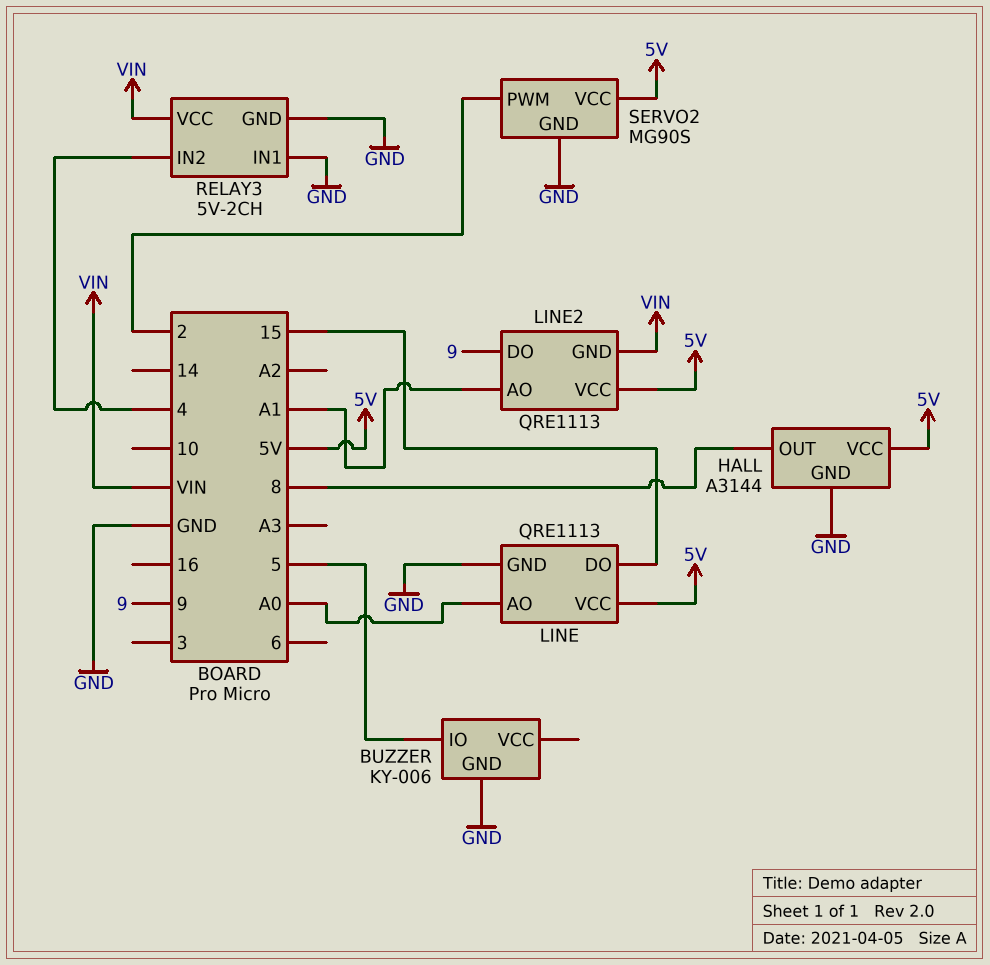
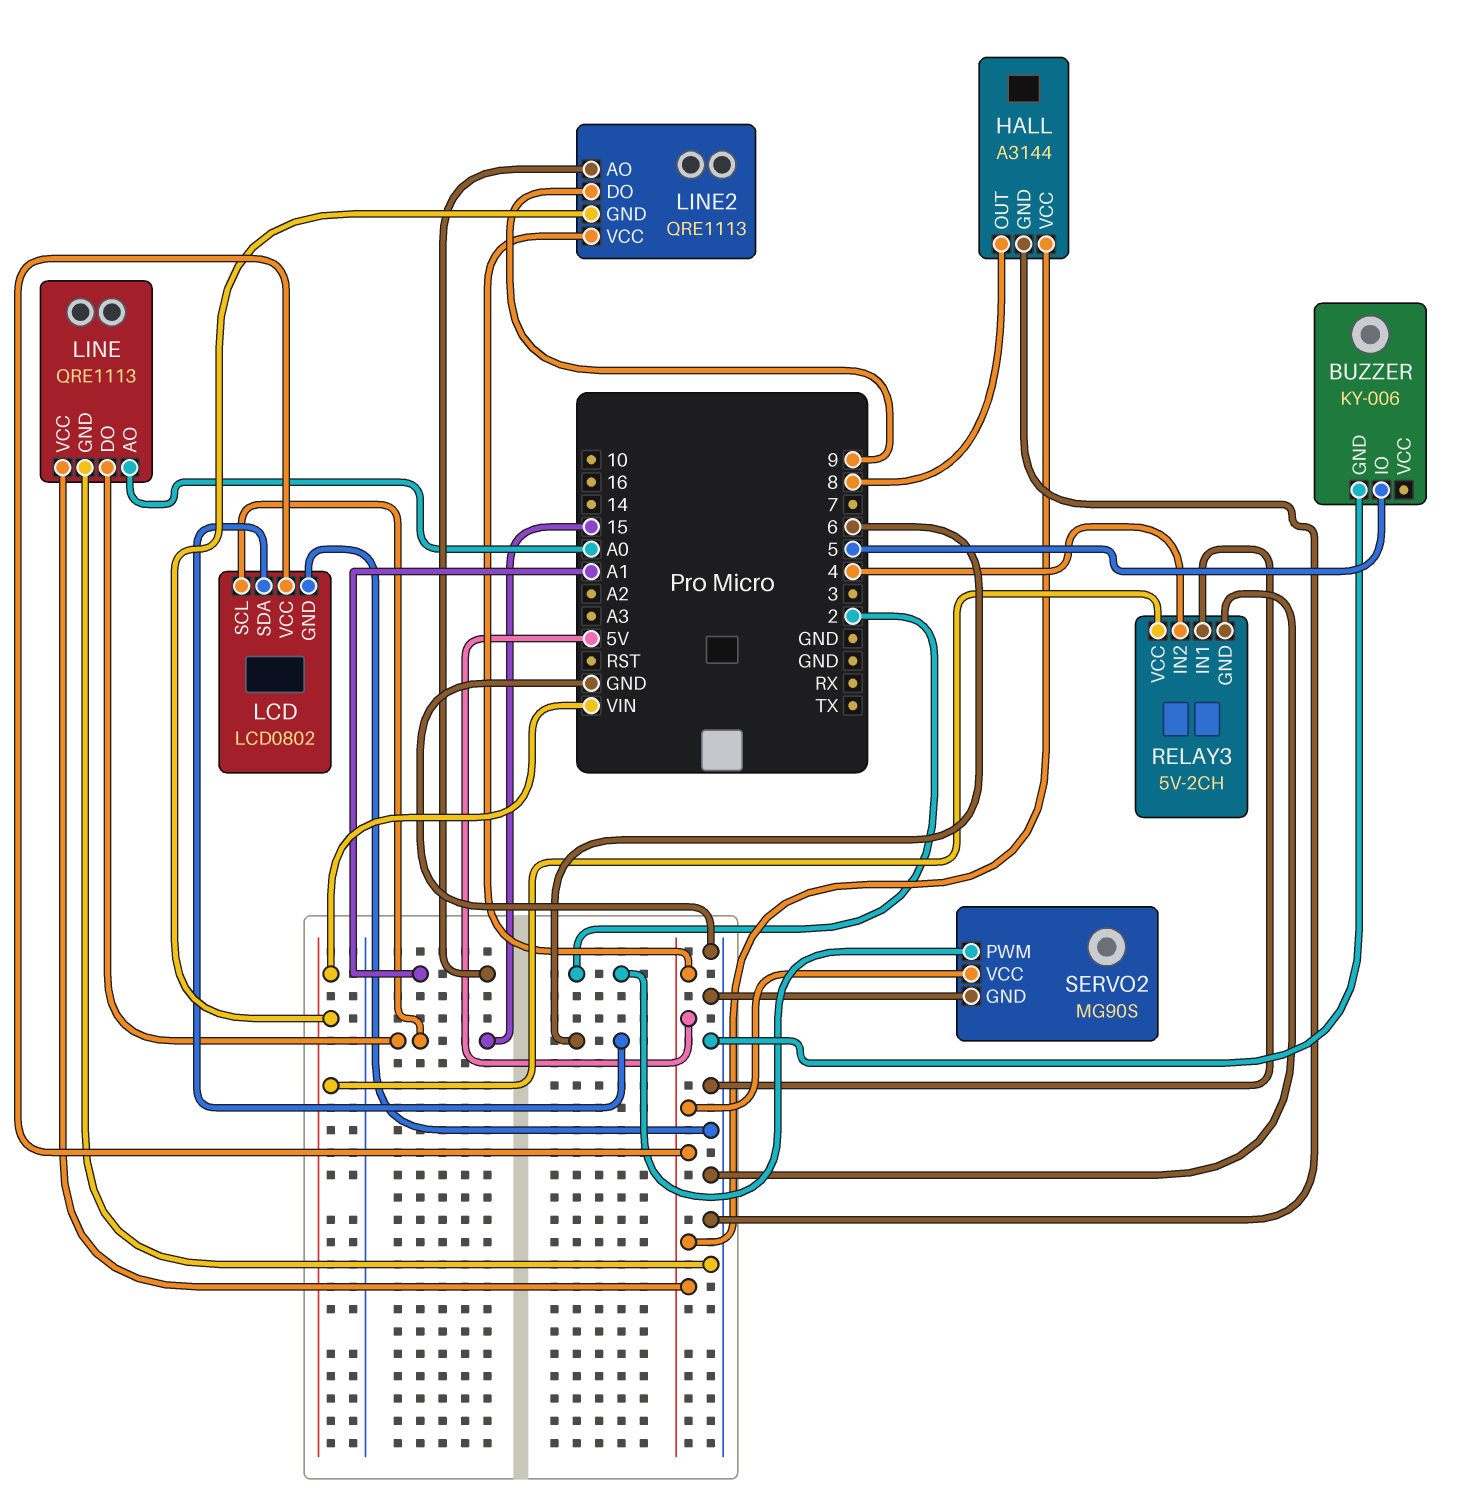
LCD: none -> LCD0802
LCD pin GND: none -> GND
LCD pin SCL: none -> 15
LCD pin SDA: none -> 6
LCD pin VCC: none -> 5V

